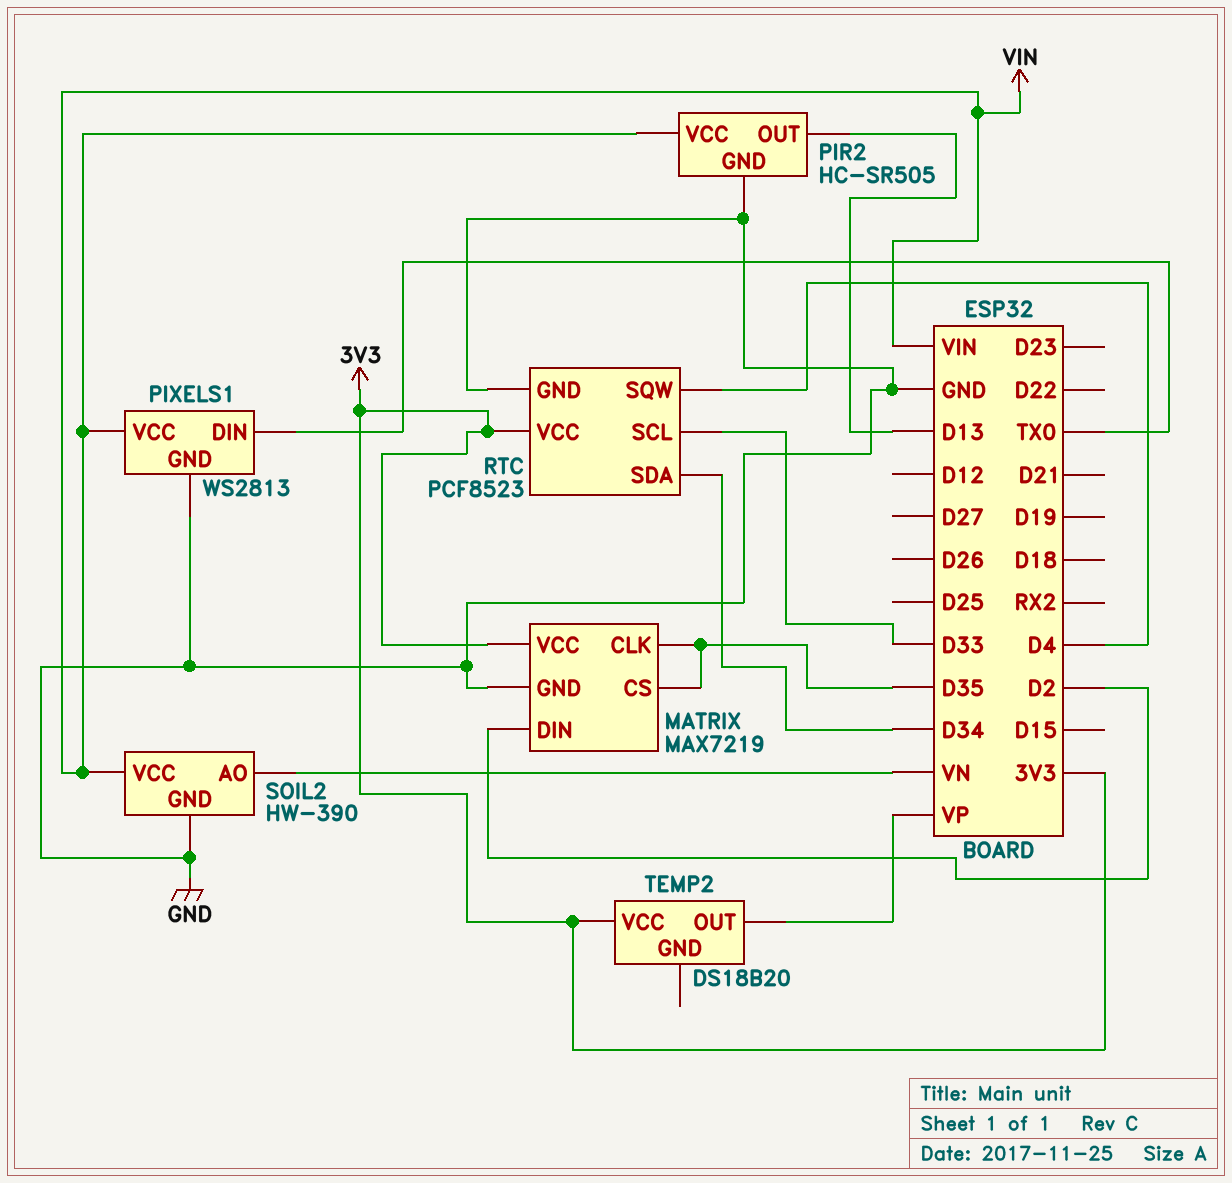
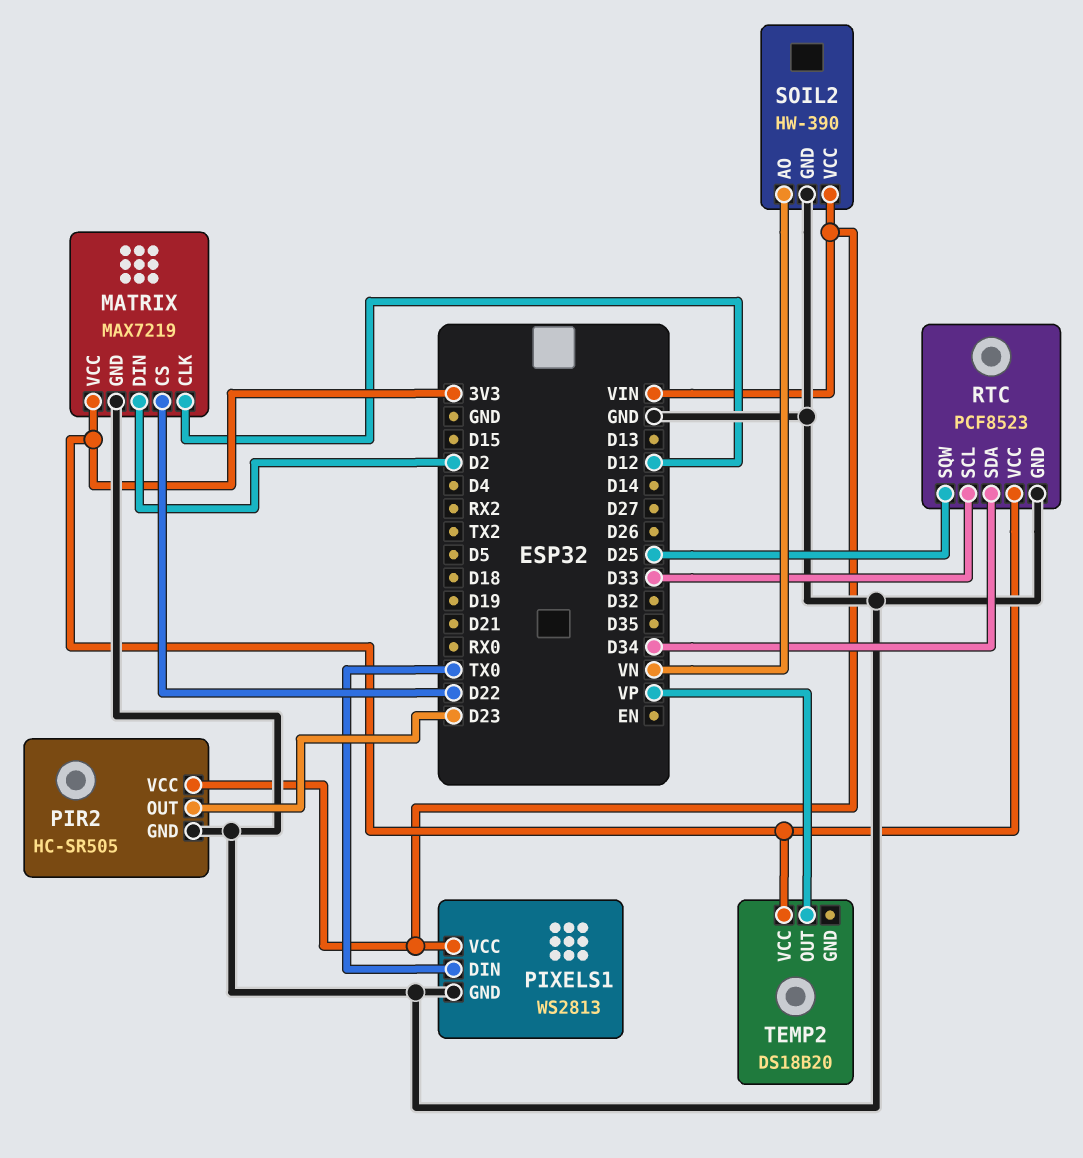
MATRIX pin CLK: D35 -> D12
MATRIX pin CS: D35 -> D22
PIR2 pin OUT: D13 -> D23
RTC pin SQW: D4 -> D25

